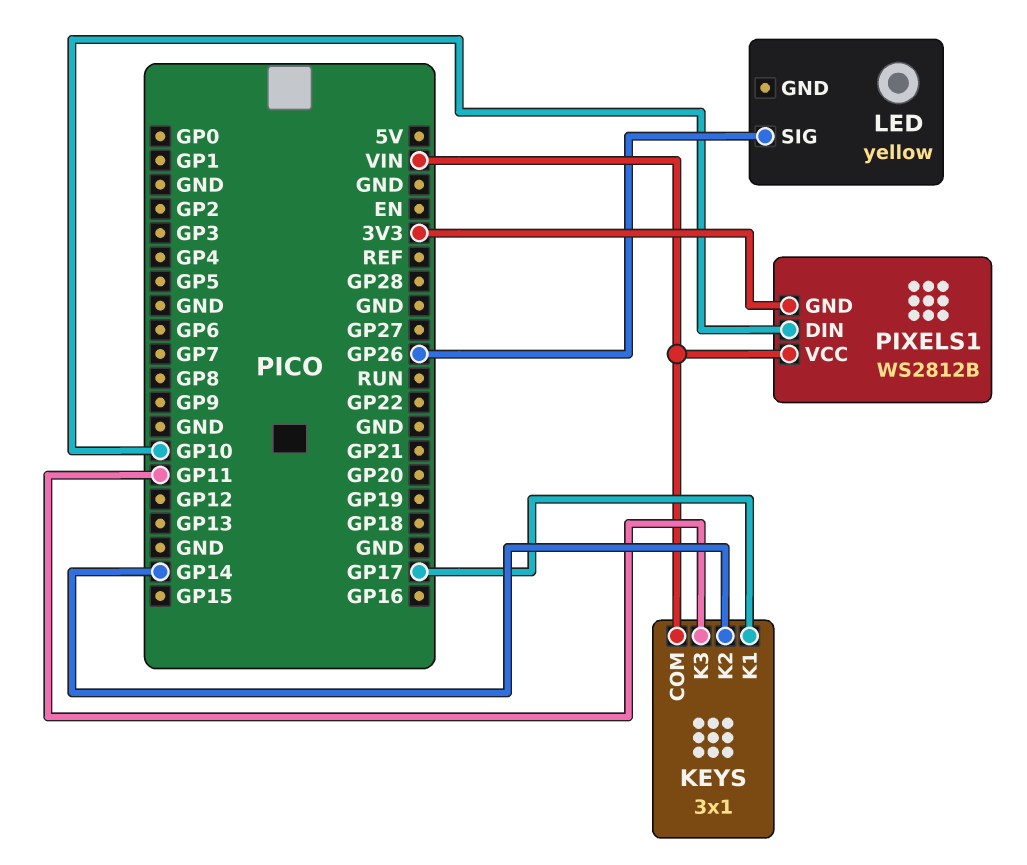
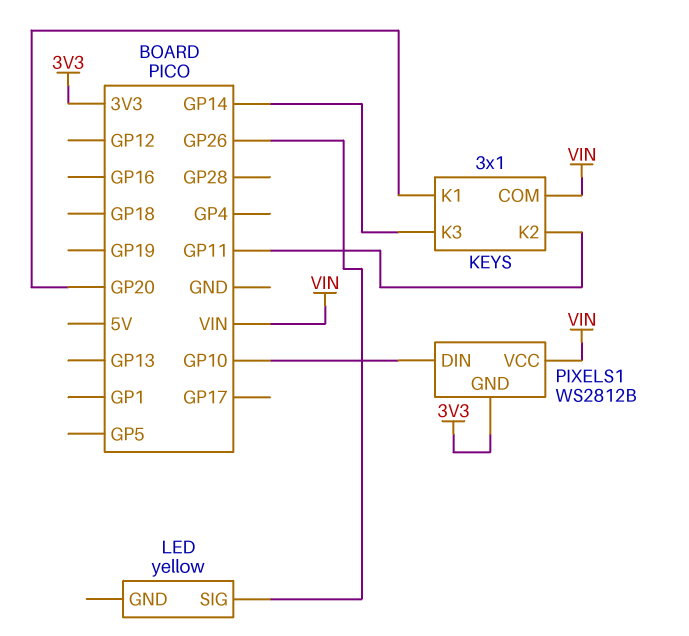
KEYS pin K1: GP17 -> GP20
KEYS pin K2: GP14 -> GP11
KEYS pin K3: GP11 -> GP14

